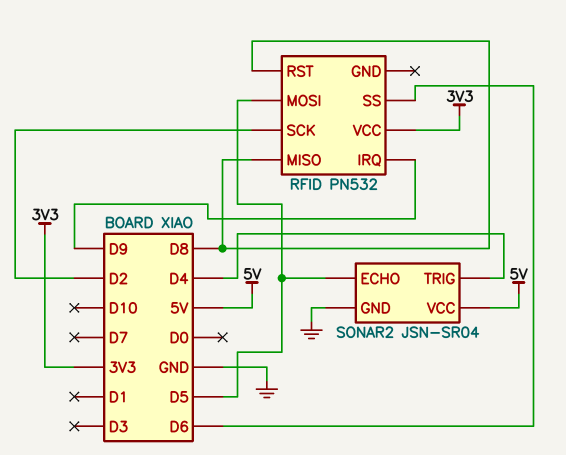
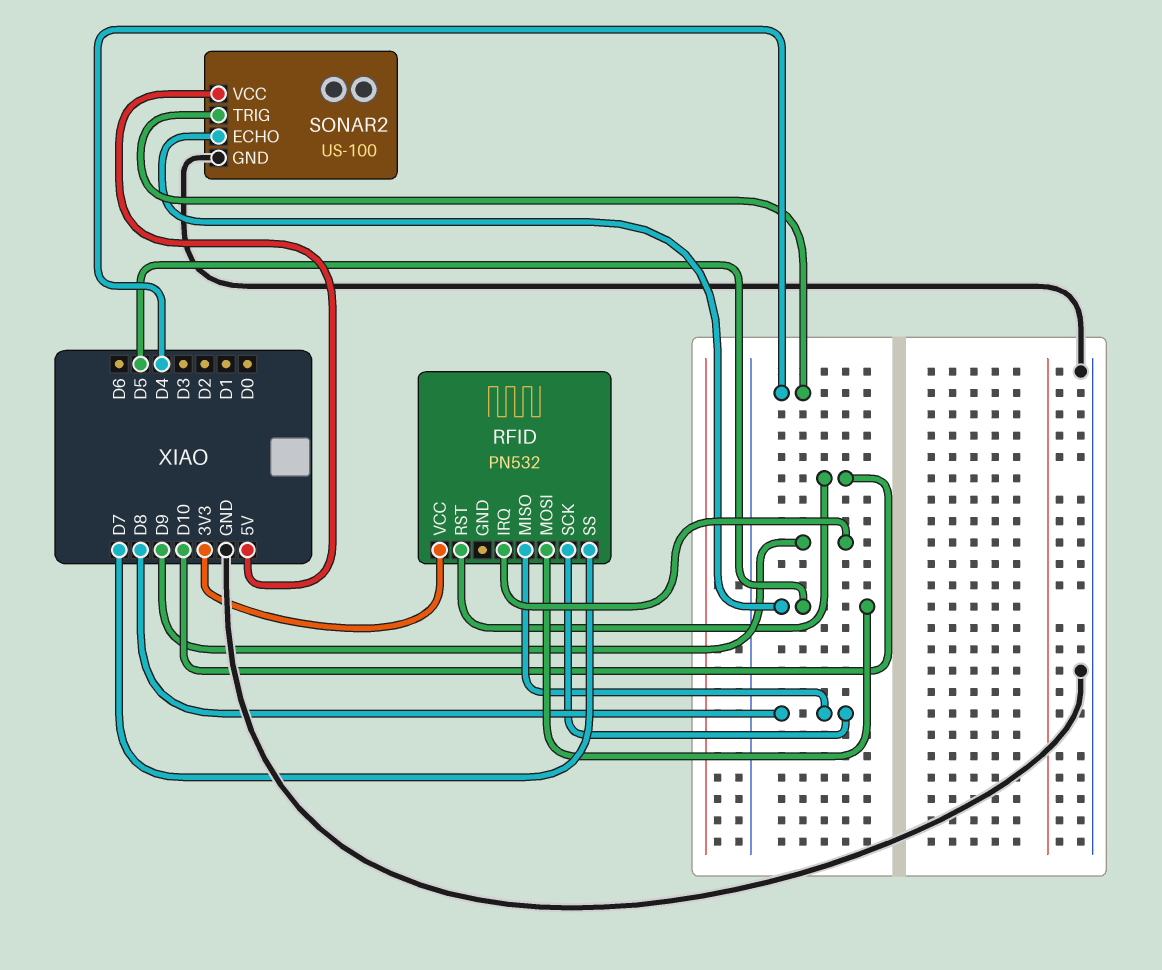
RFID pin RST: D8 -> D10
RFID pin SCK: D2 -> D8
RFID pin SS: D6 -> D7
SONAR2: JSN-SR04 -> US-100

